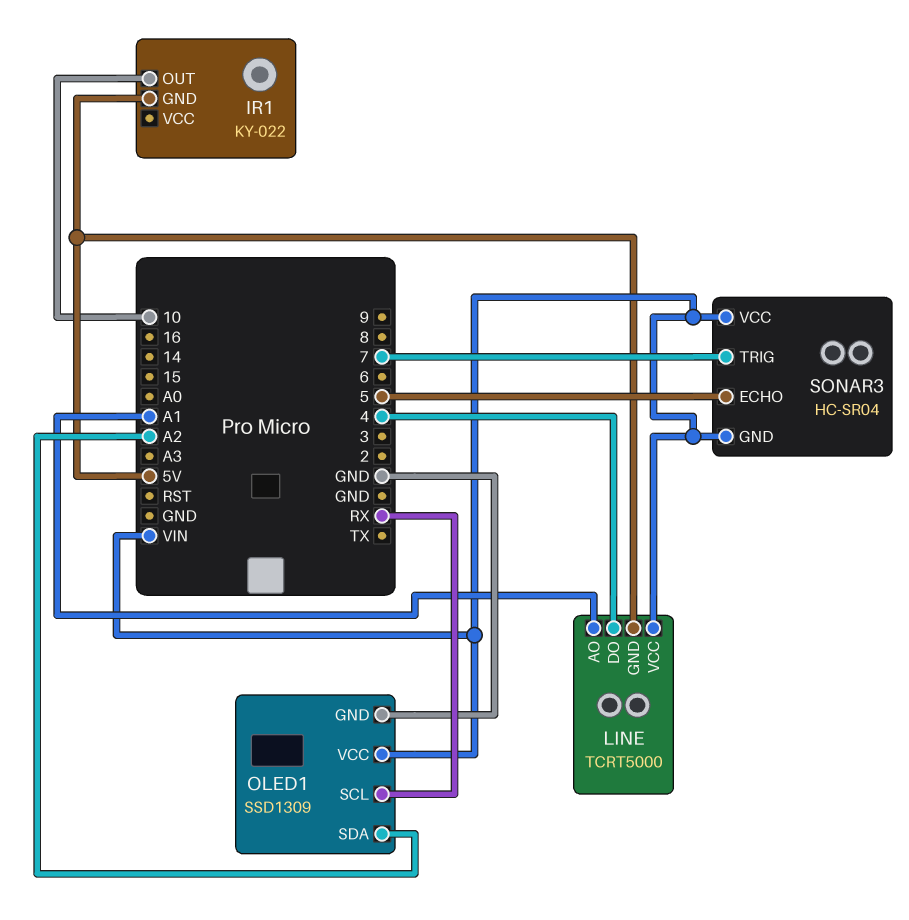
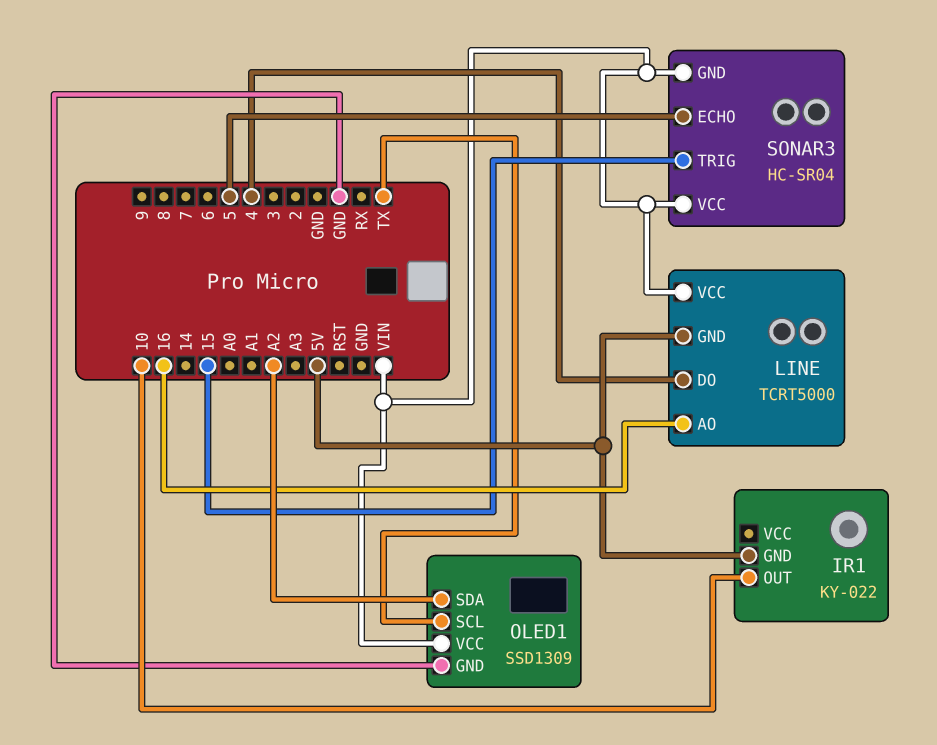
LINE pin AO: A1 -> 16
OLED1 pin SCL: RX -> TX
SONAR3 pin TRIG: 7 -> 15

